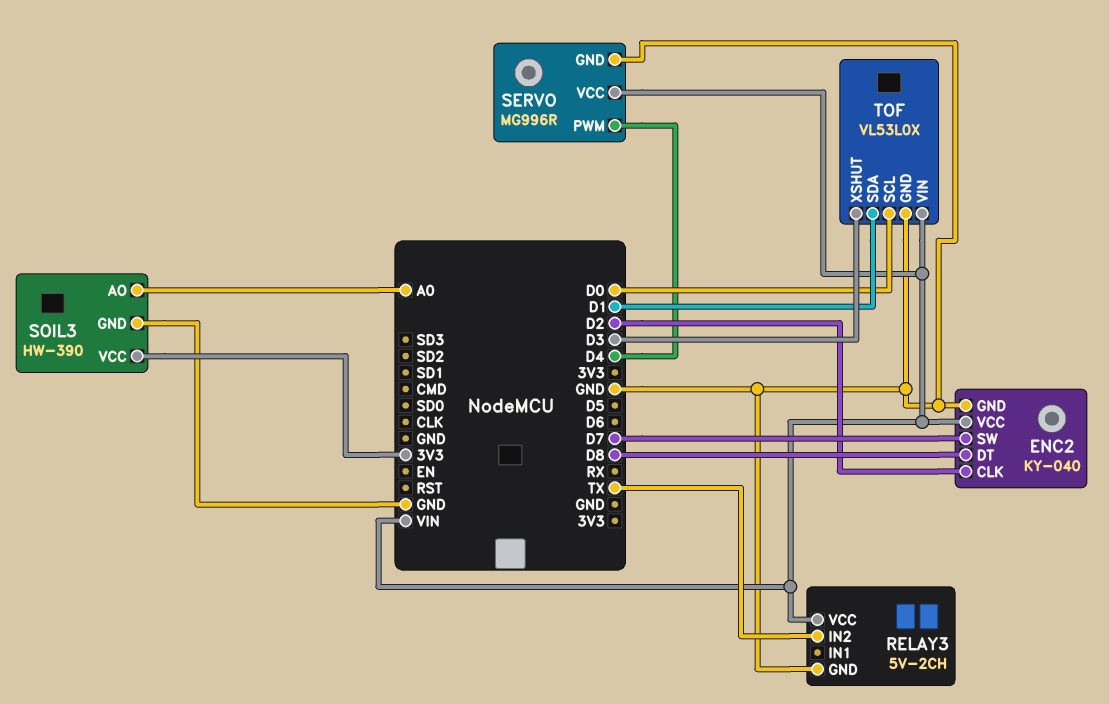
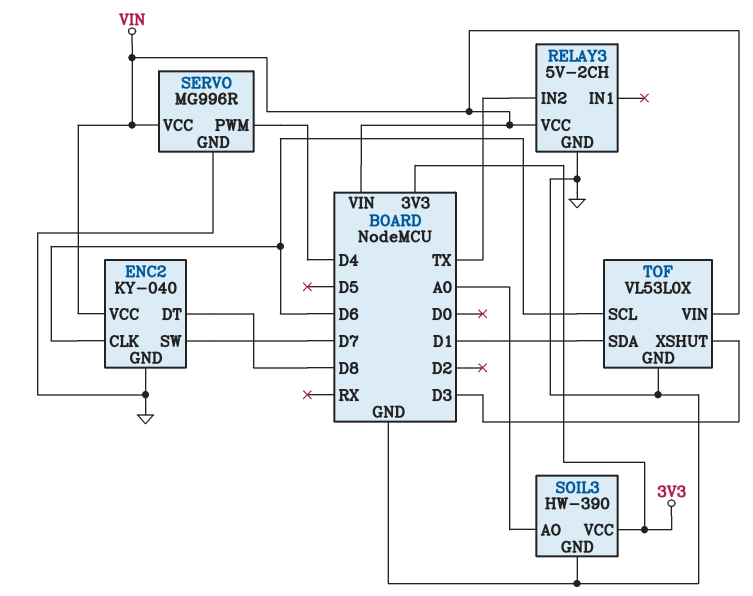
ENC2 pin CLK: D2 -> D6
TOF pin SCL: D0 -> D6

